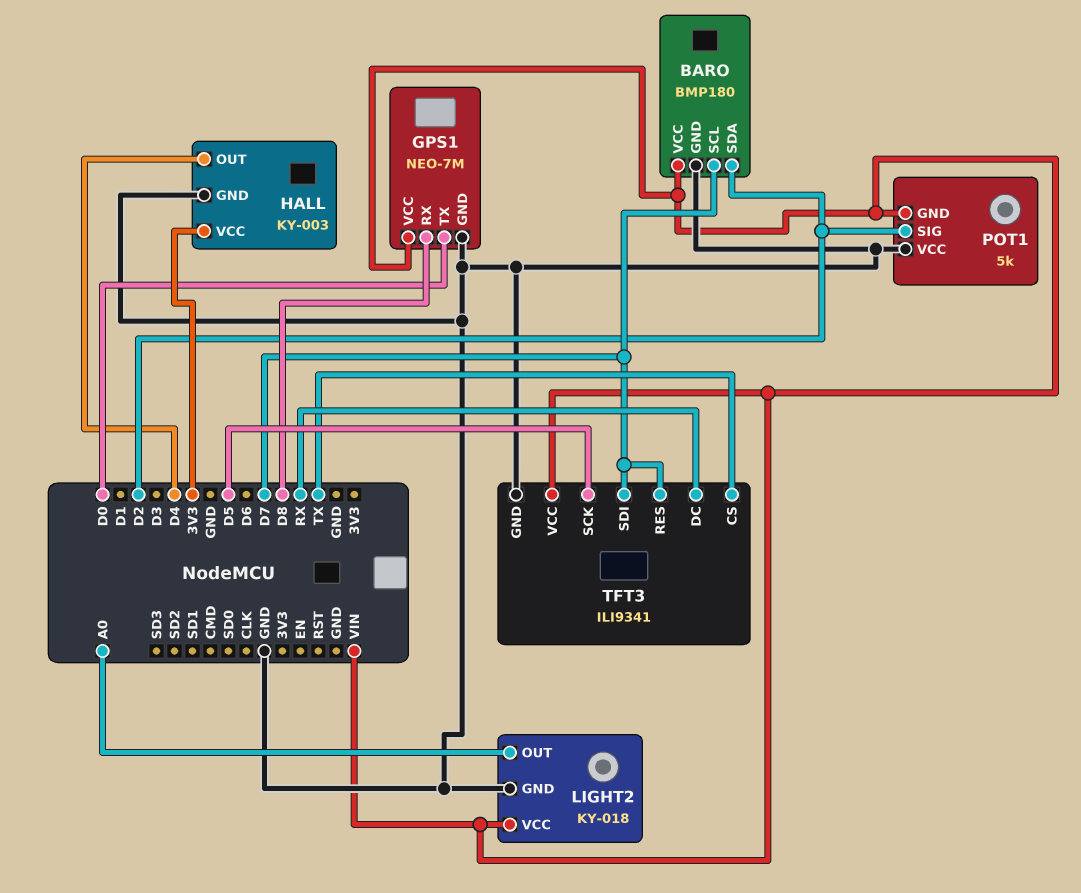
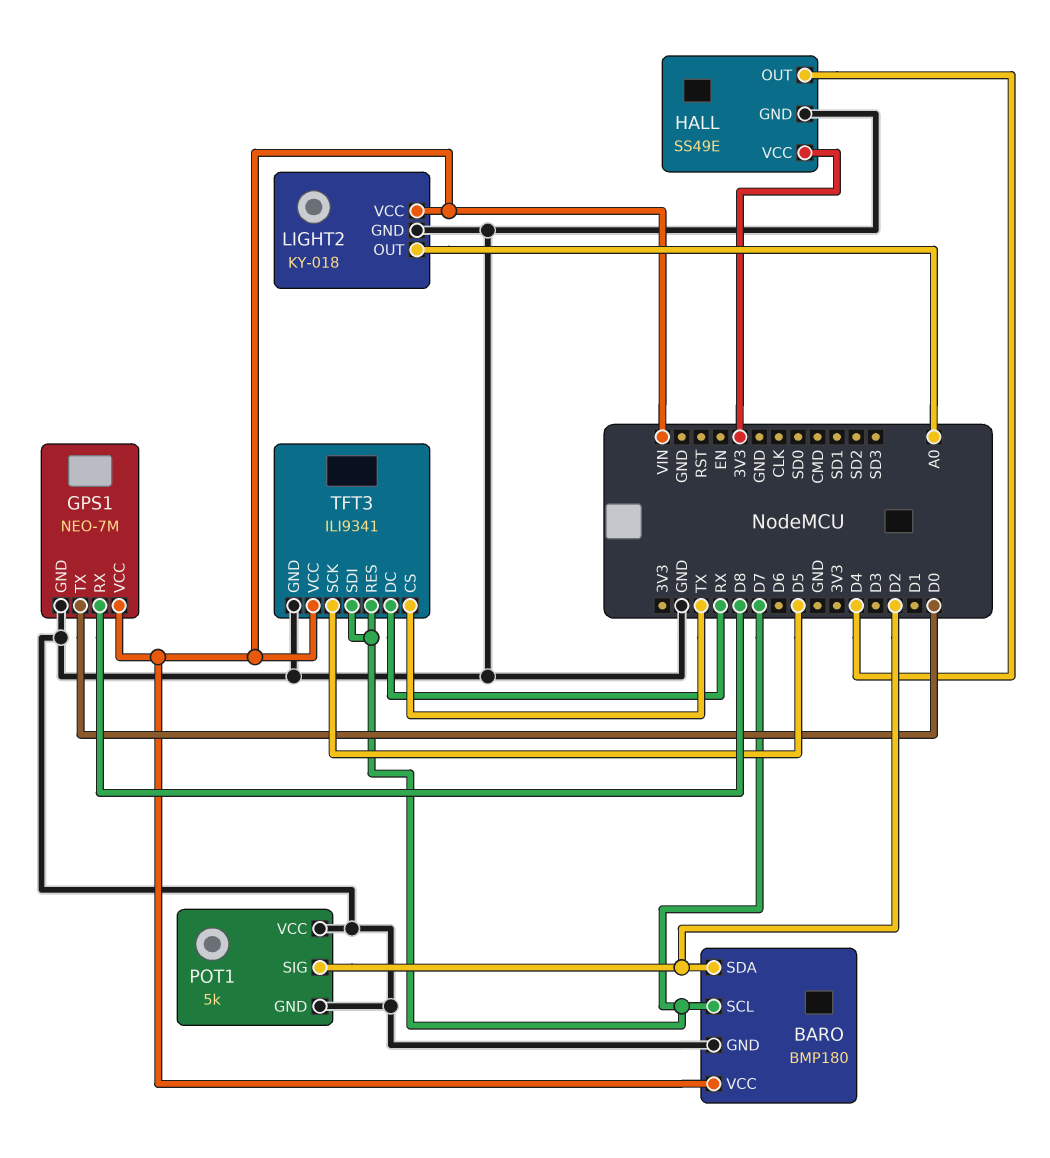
HALL: KY-003 -> SS49E
POT1 pin GND: VIN -> GND

